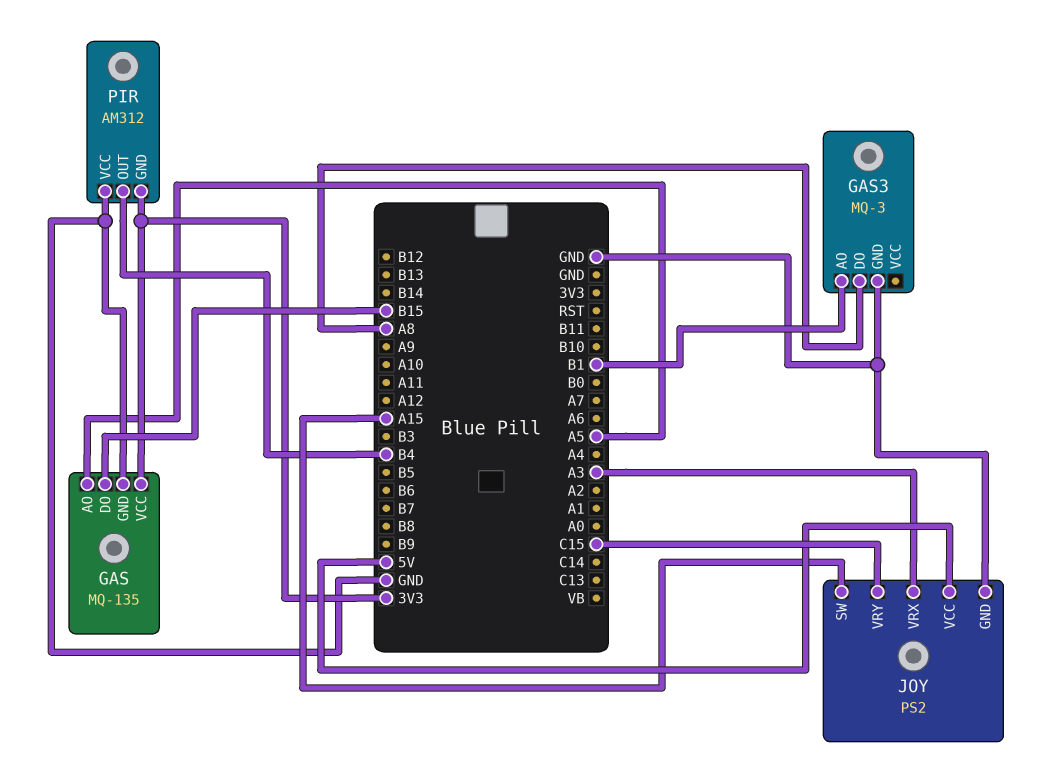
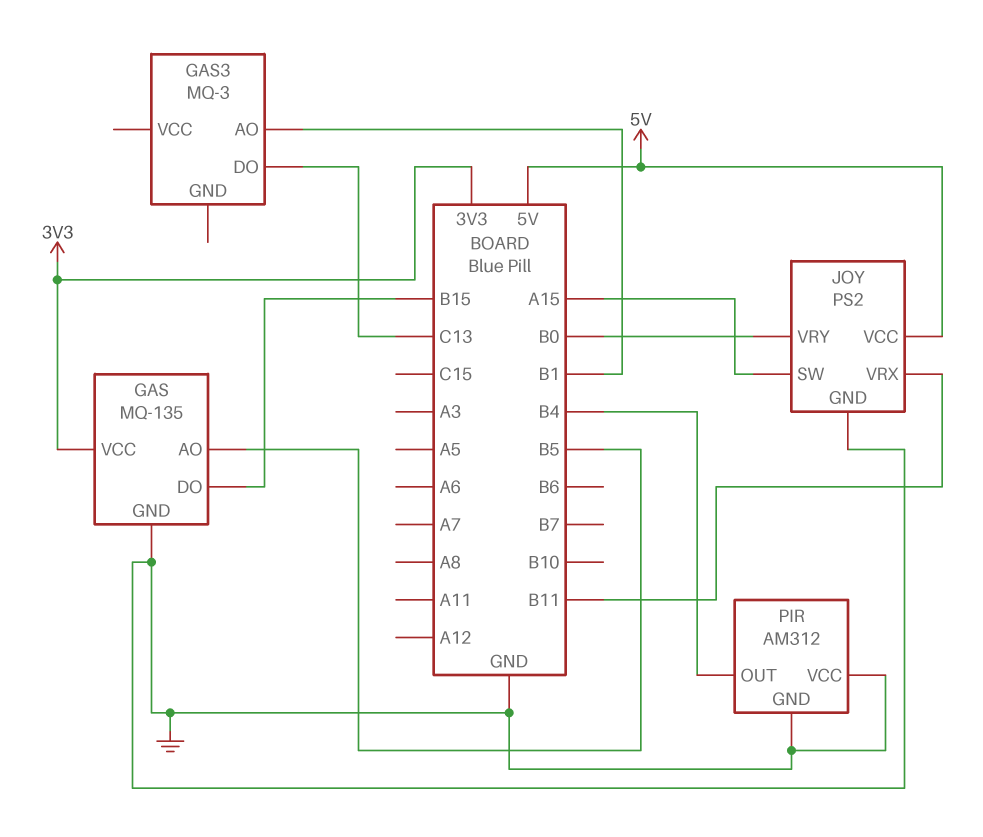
GAS pin AO: A5 -> B5
GAS3 pin DO: A8 -> C13
GAS3 pin GND: GND -> none
JOY pin VRX: A3 -> B11
JOY pin VRY: C15 -> B0
PIR pin GND: 3V3 -> GND

